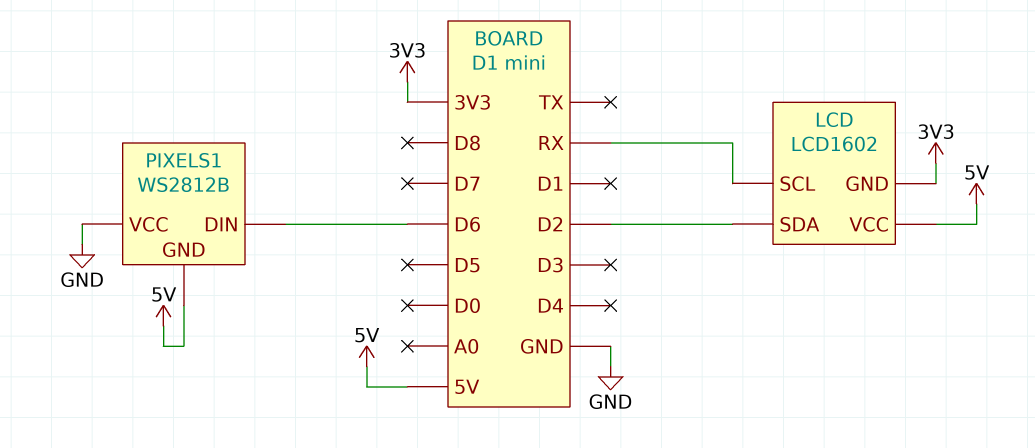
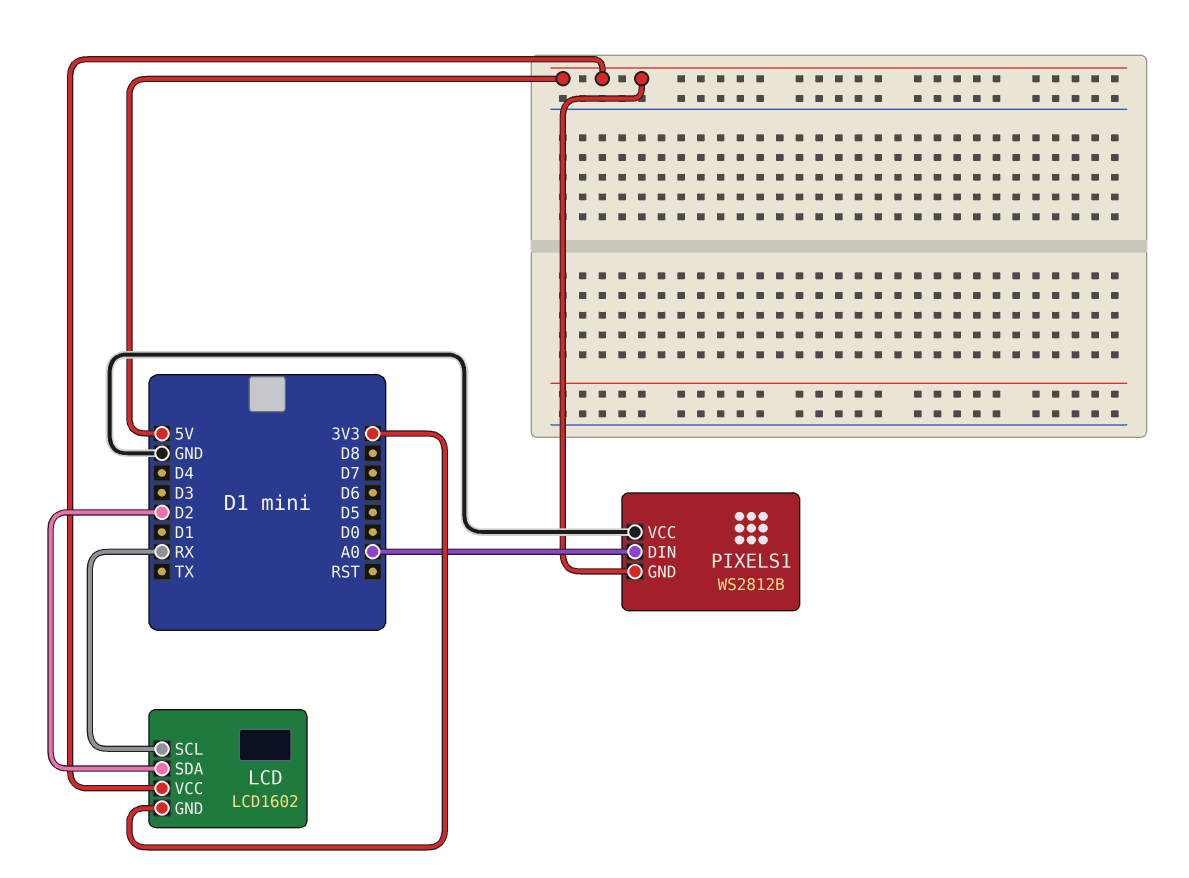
PIXELS1 pin DIN: D6 -> A0

